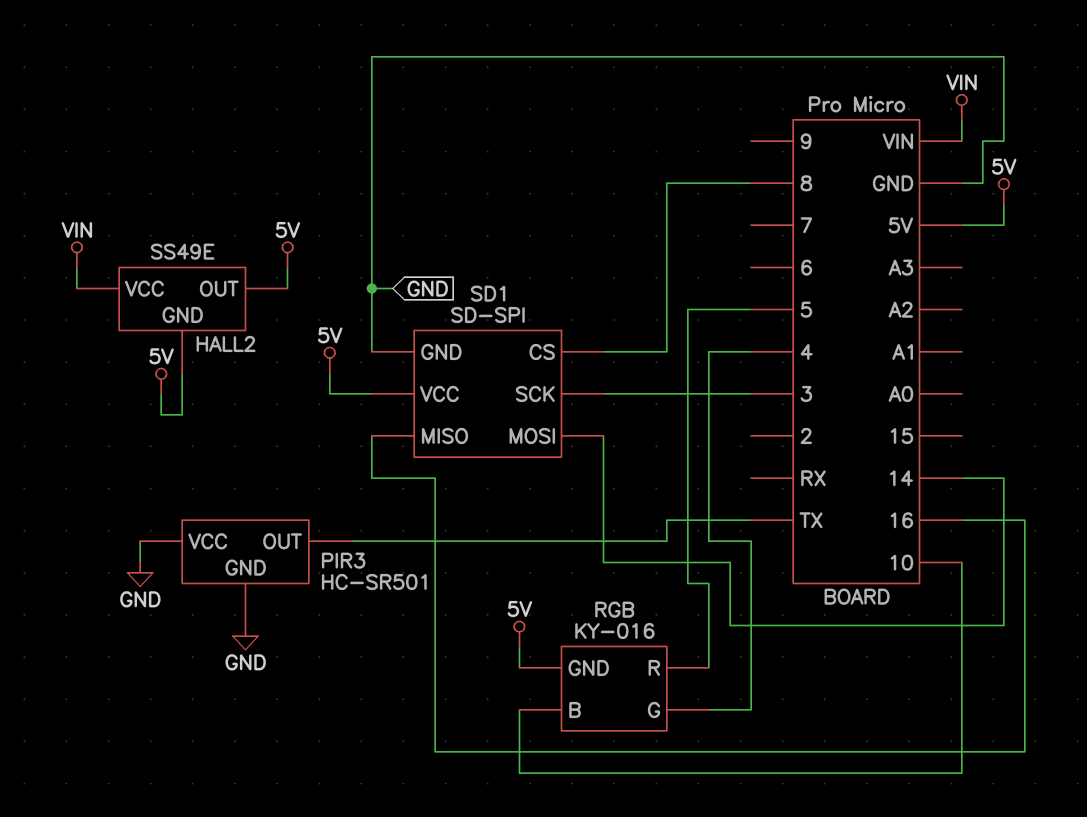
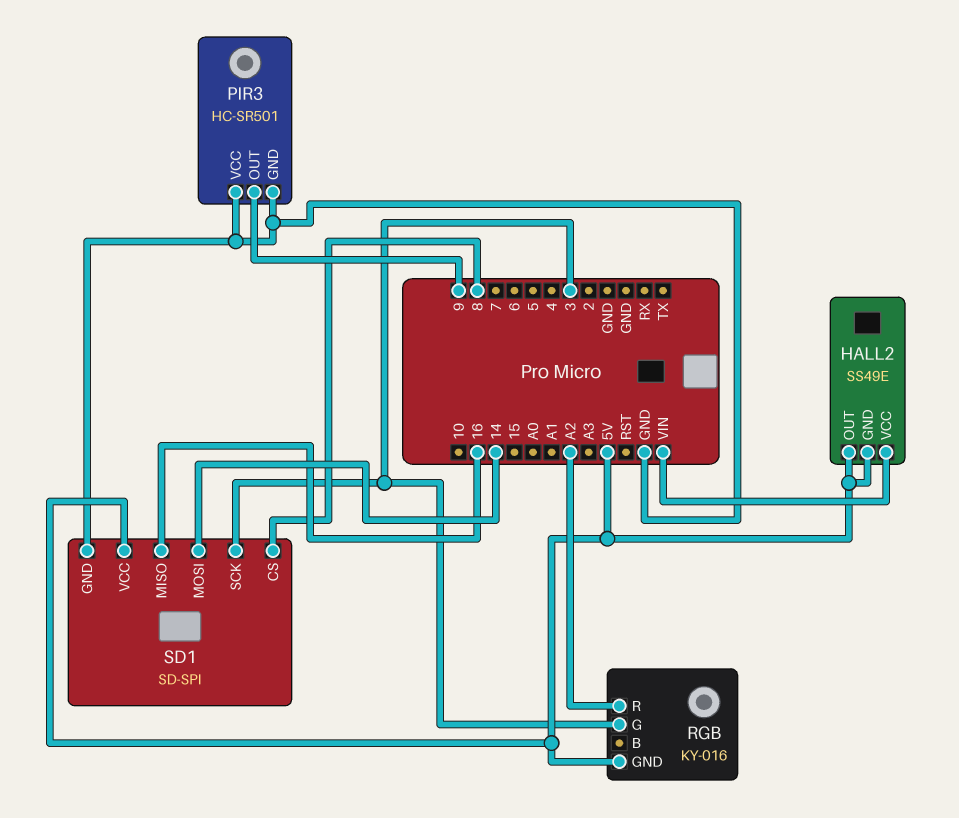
PIR3 pin OUT: TX -> 9
RGB pin B: 10 -> none
RGB pin G: 4 -> 3
RGB pin R: 5 -> A2

